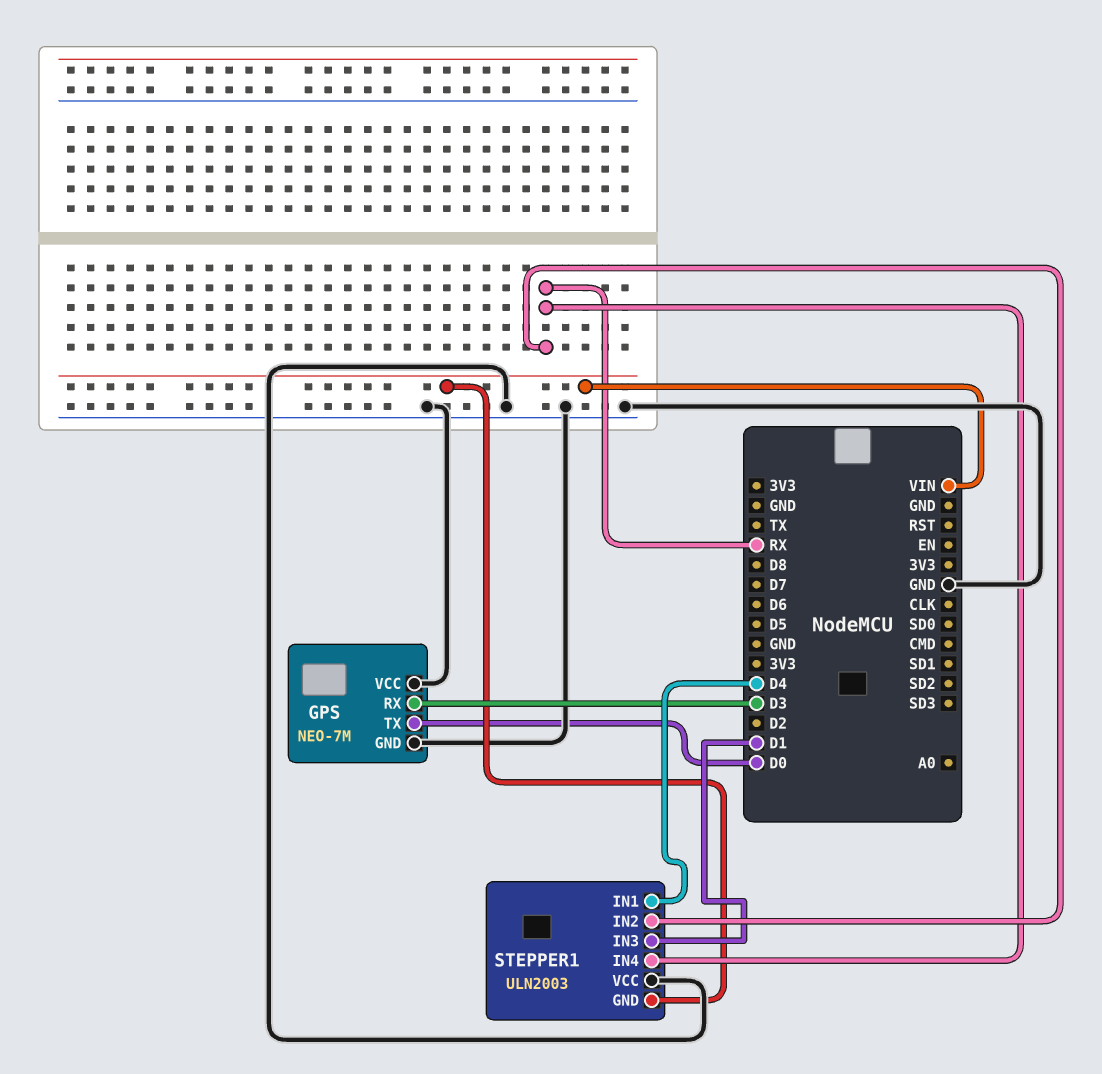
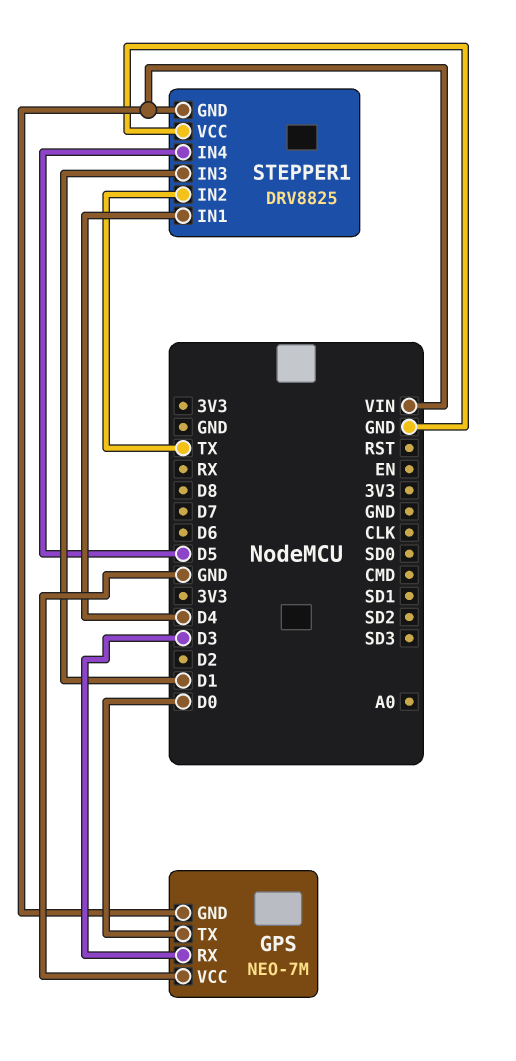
GPS pin GND: GND -> VIN
STEPPER1: ULN2003 -> DRV8825
STEPPER1 pin IN2: RX -> TX
STEPPER1 pin IN4: RX -> D5

